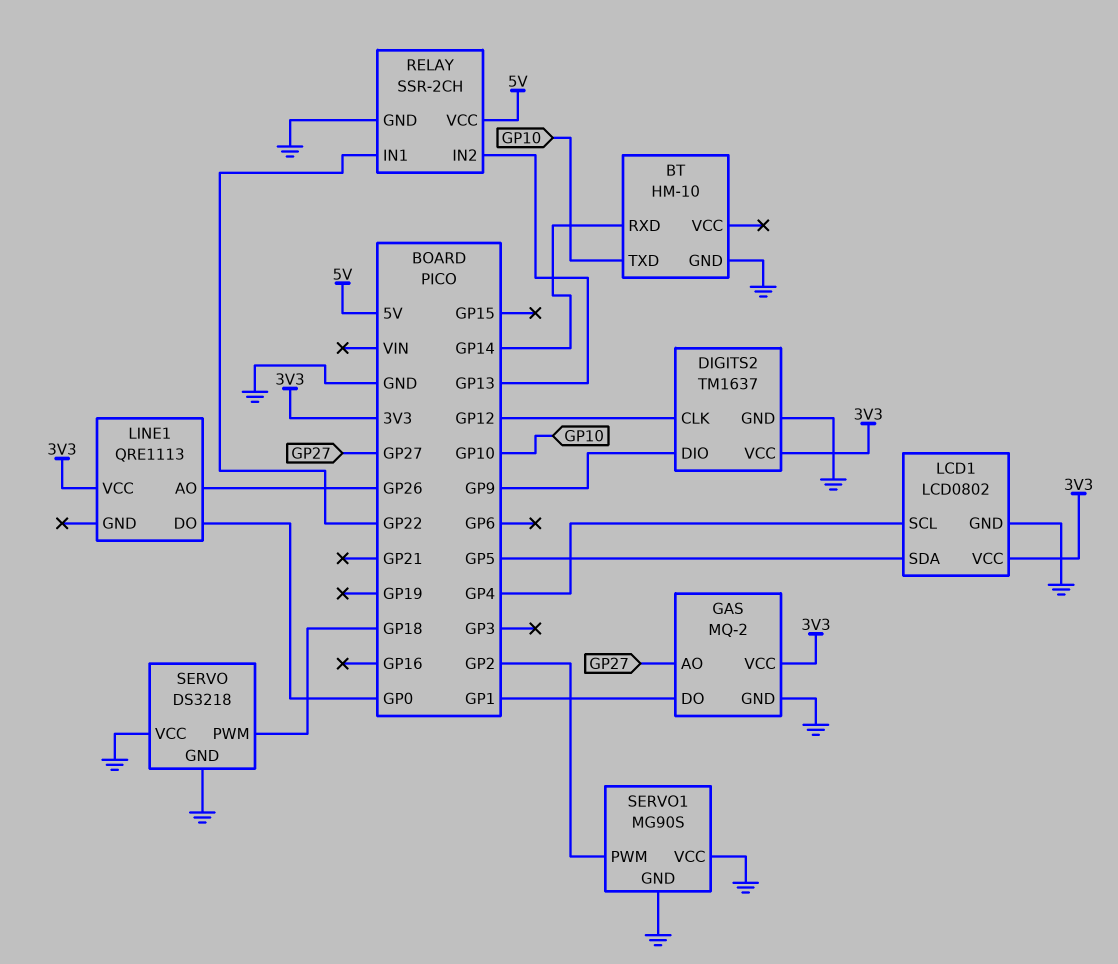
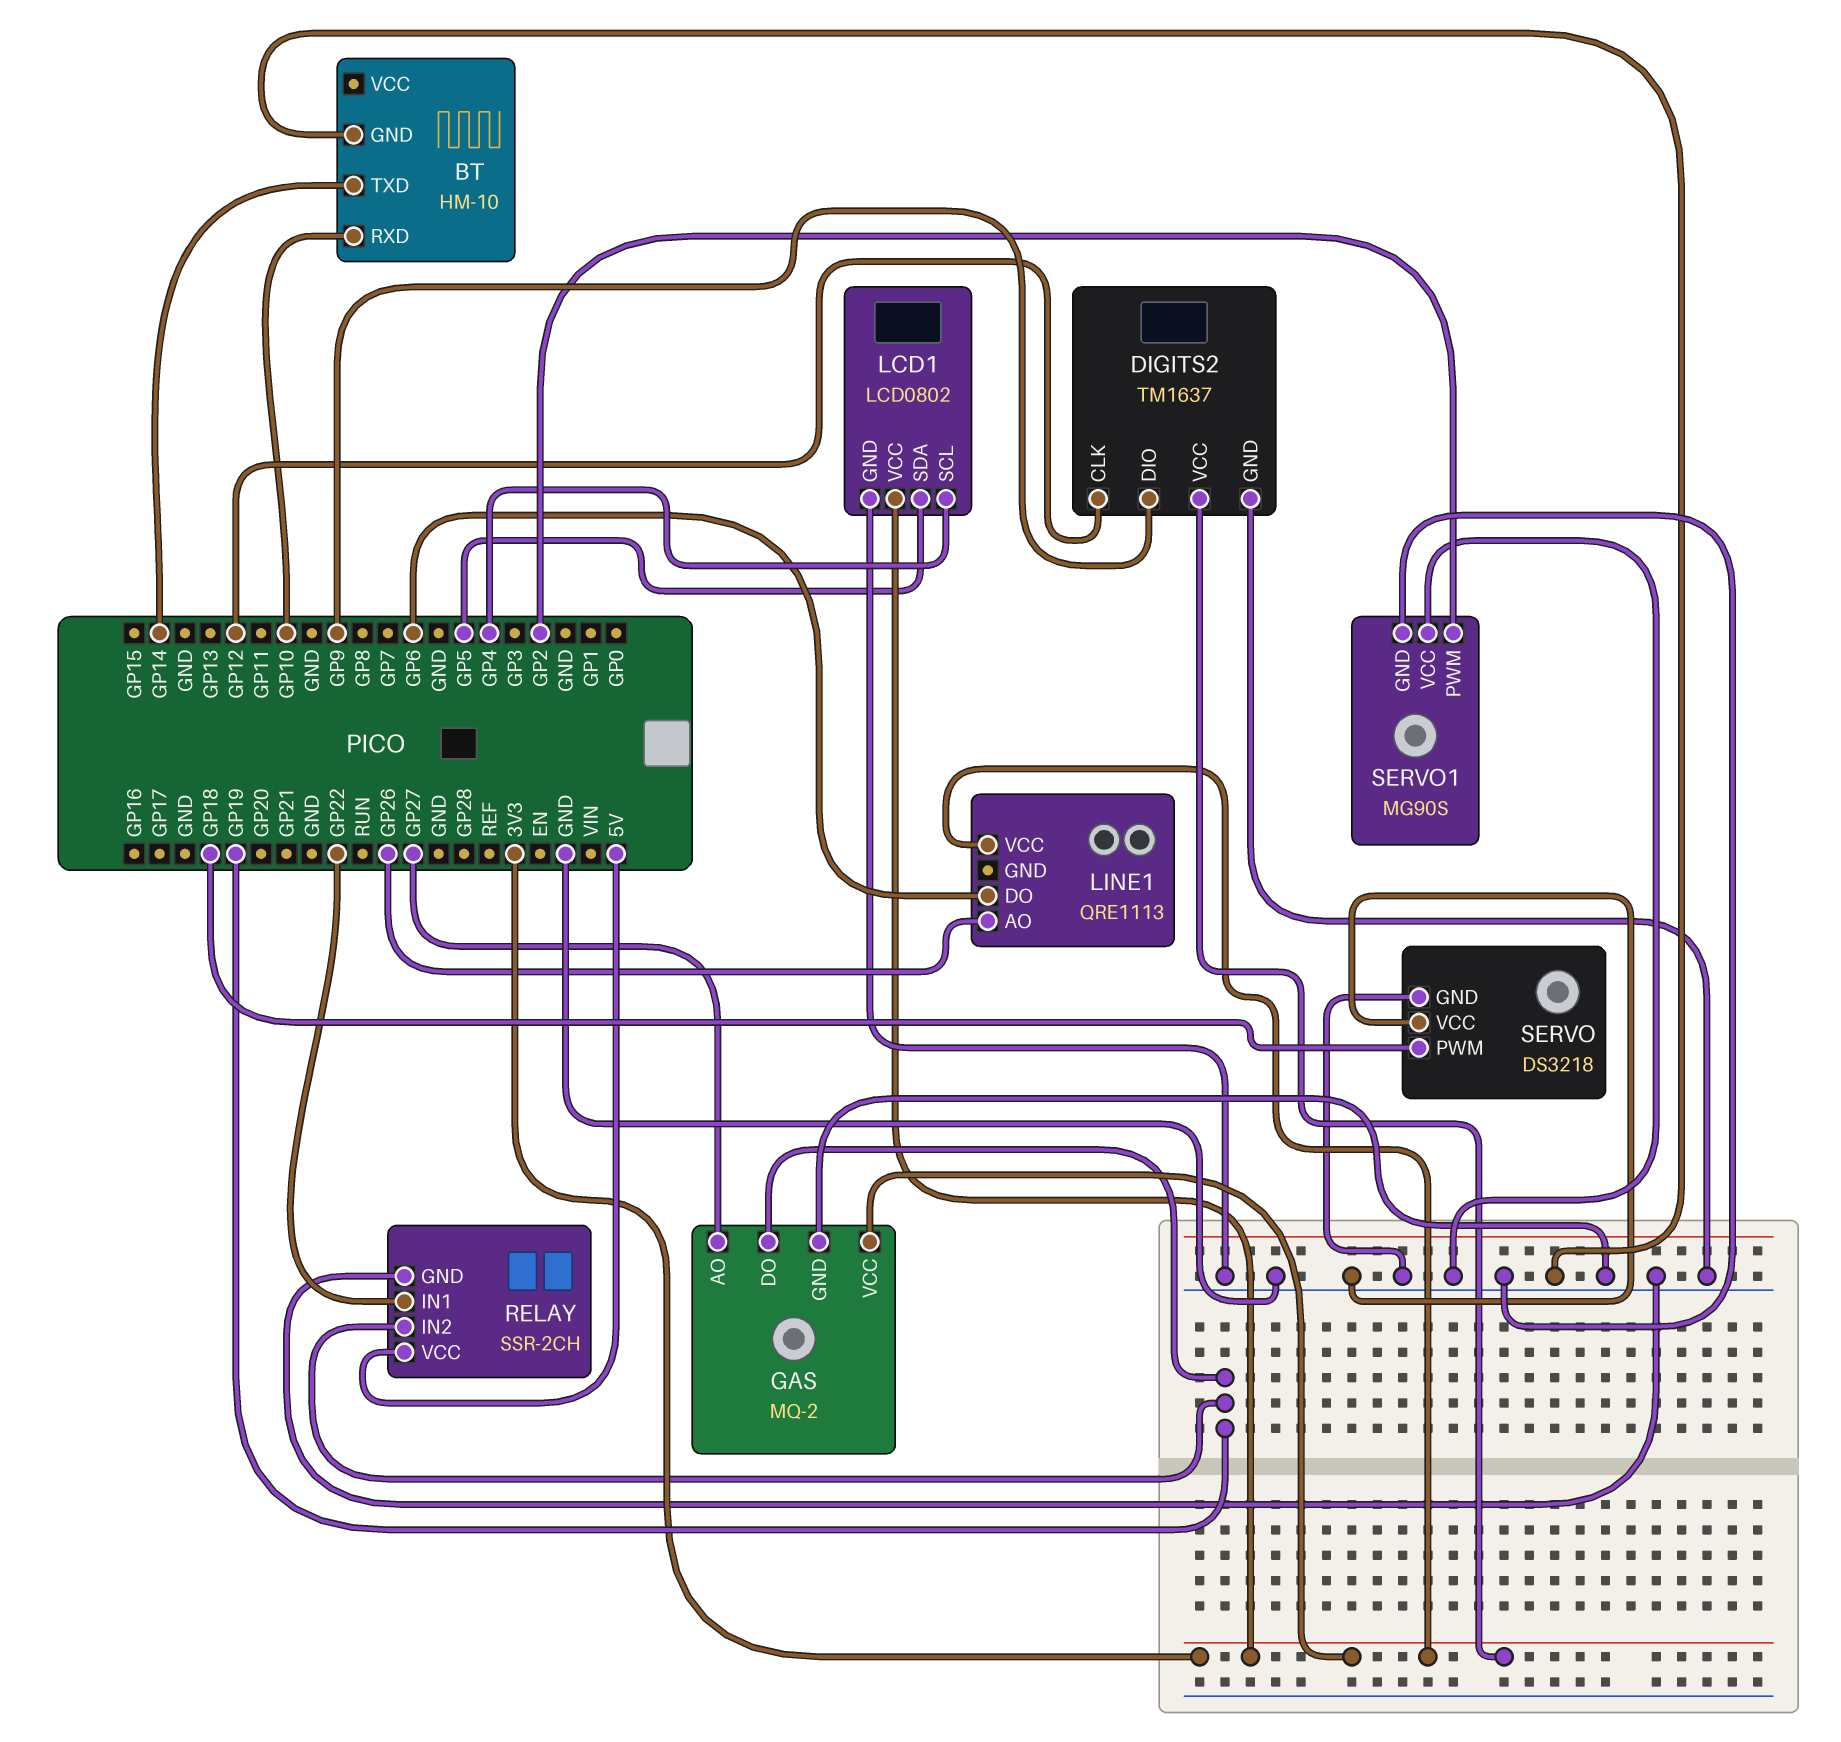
BT pin RXD: GP14 -> GP10
BT pin TXD: GP10 -> GP14
GAS pin DO: GP1 -> GP19
LINE1 pin DO: GP0 -> GP6
RELAY pin IN2: GP13 -> GP19

